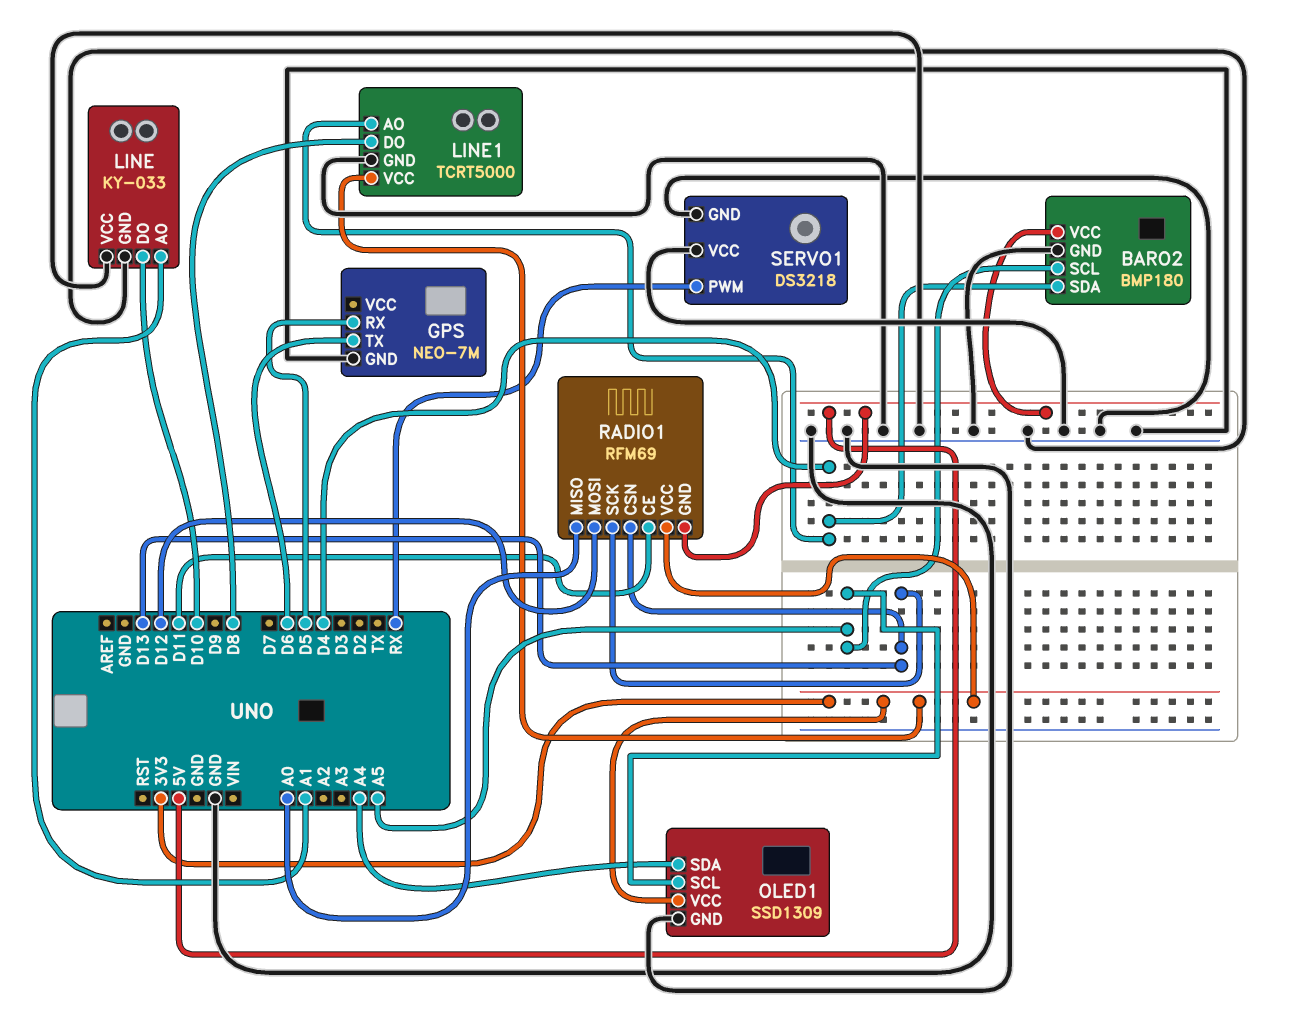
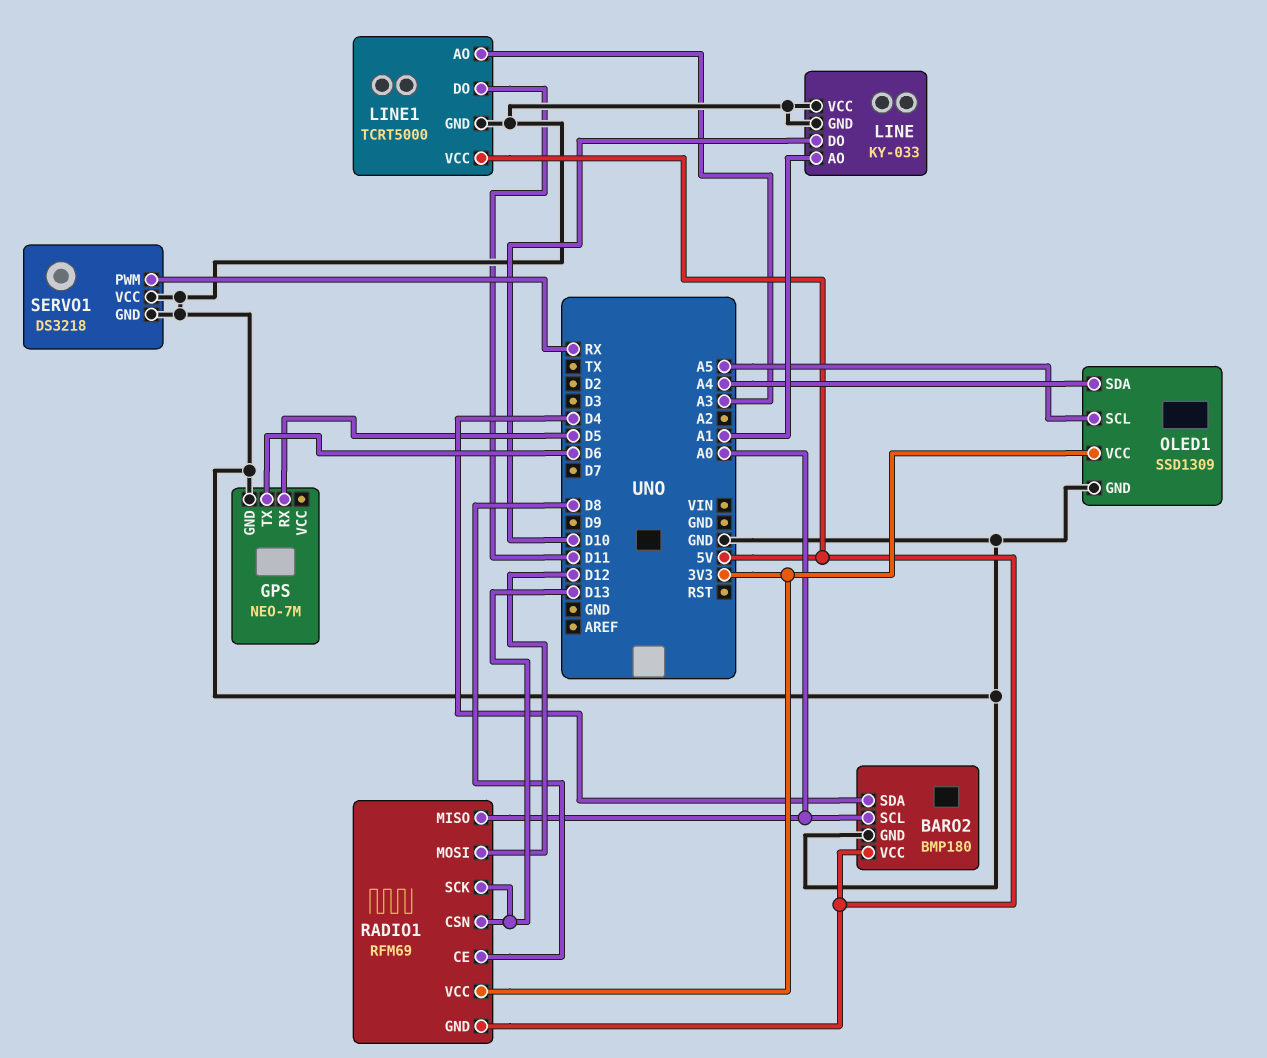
BARO2 pin SCL: A5 -> A0
LINE1 pin AO: D4 -> A3
LINE1 pin DO: D8 -> D11
LINE1 pin VCC: 3V3 -> 5V
RADIO1 pin CE: D11 -> D8

